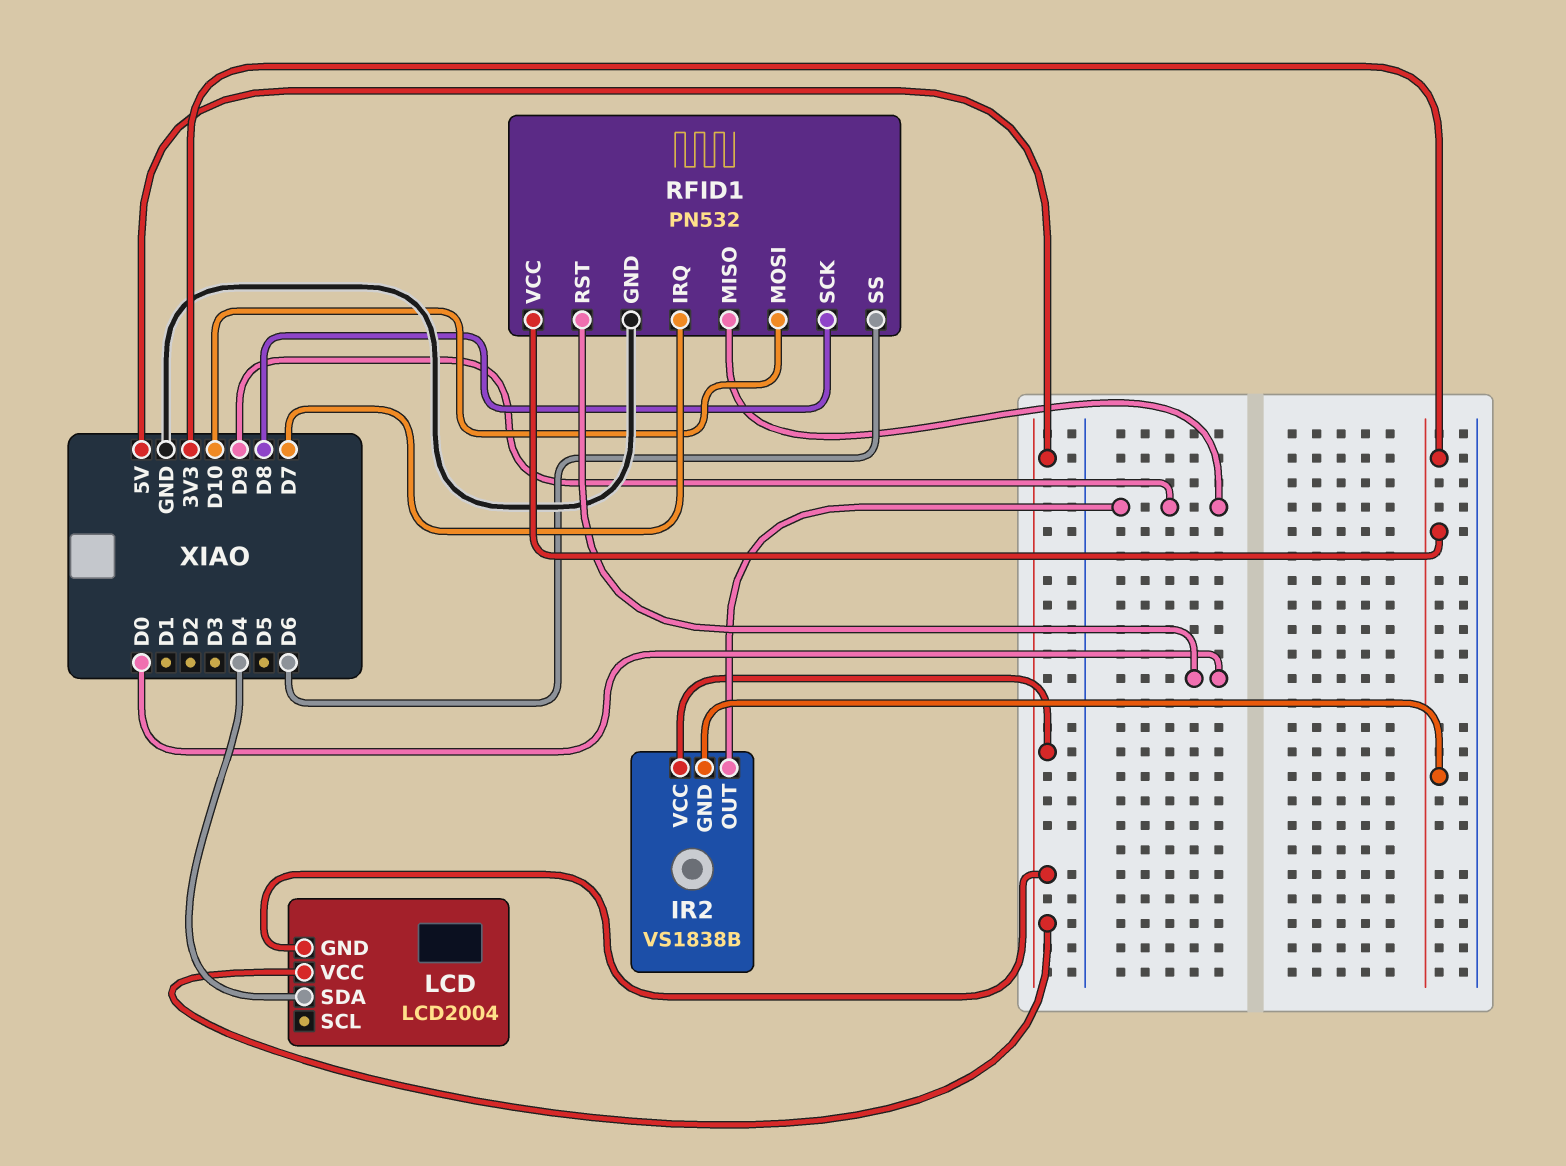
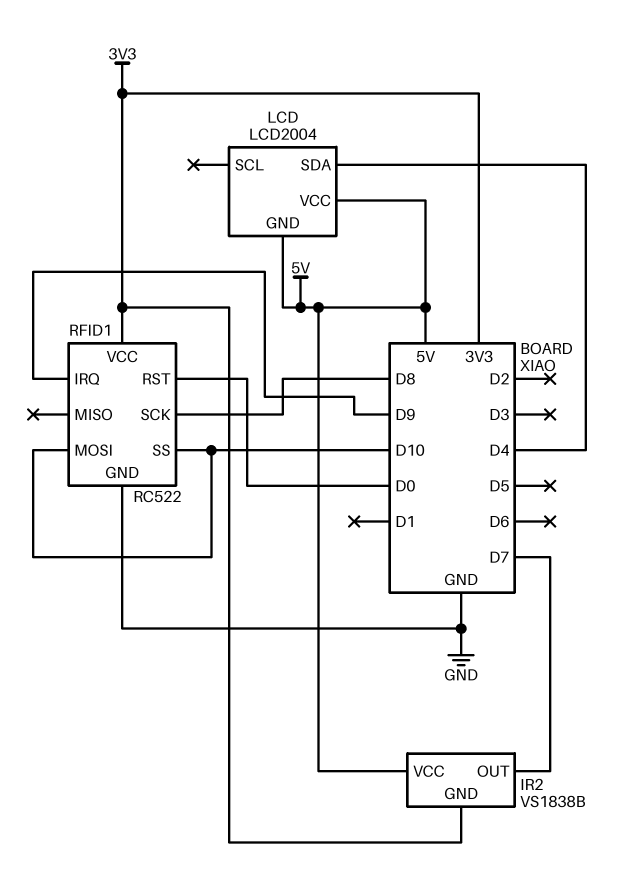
IR2 pin OUT: D9 -> D7
RFID1: PN532 -> RC522
RFID1 pin IRQ: D7 -> D9
RFID1 pin MISO: D9 -> none
RFID1 pin SS: D6 -> D10

